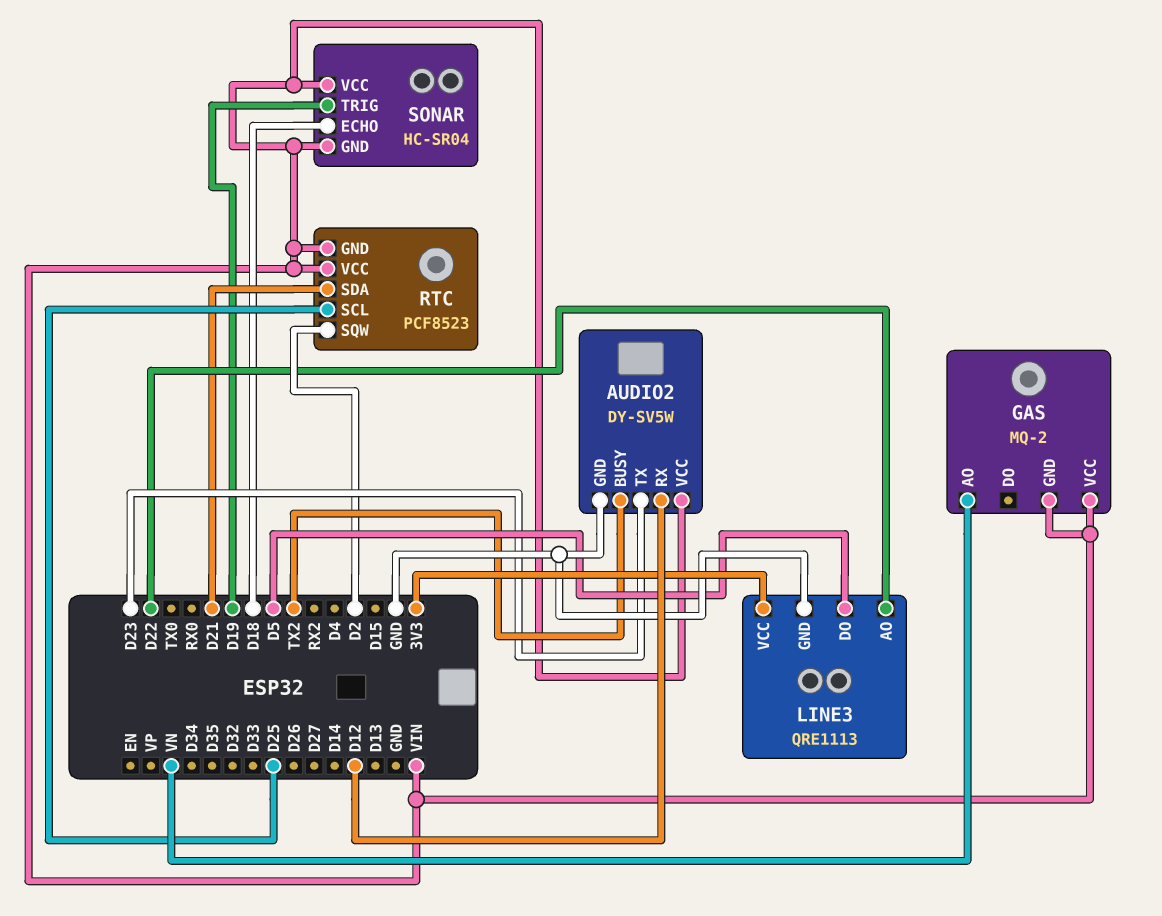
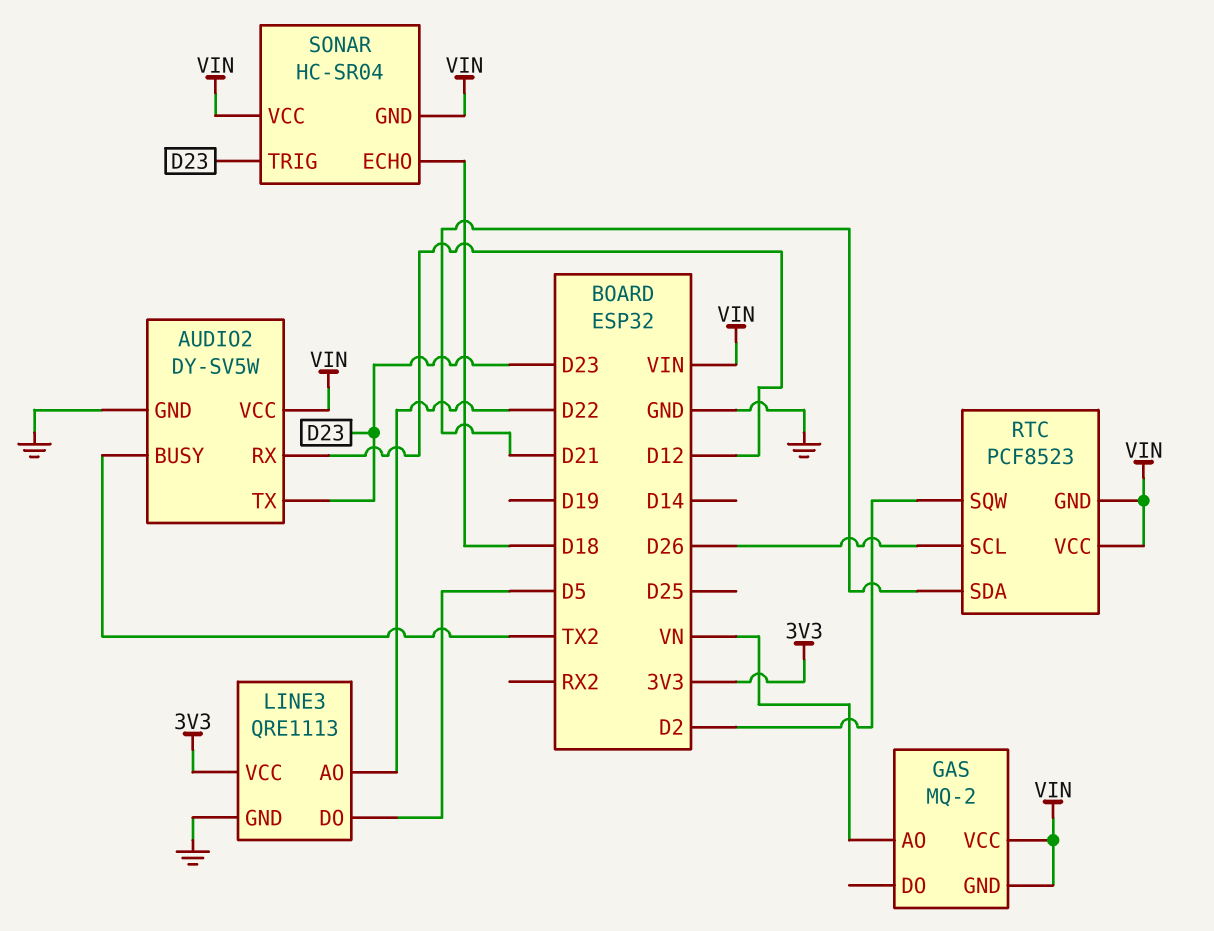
RTC pin SCL: D25 -> D26
SONAR pin TRIG: D19 -> D23

